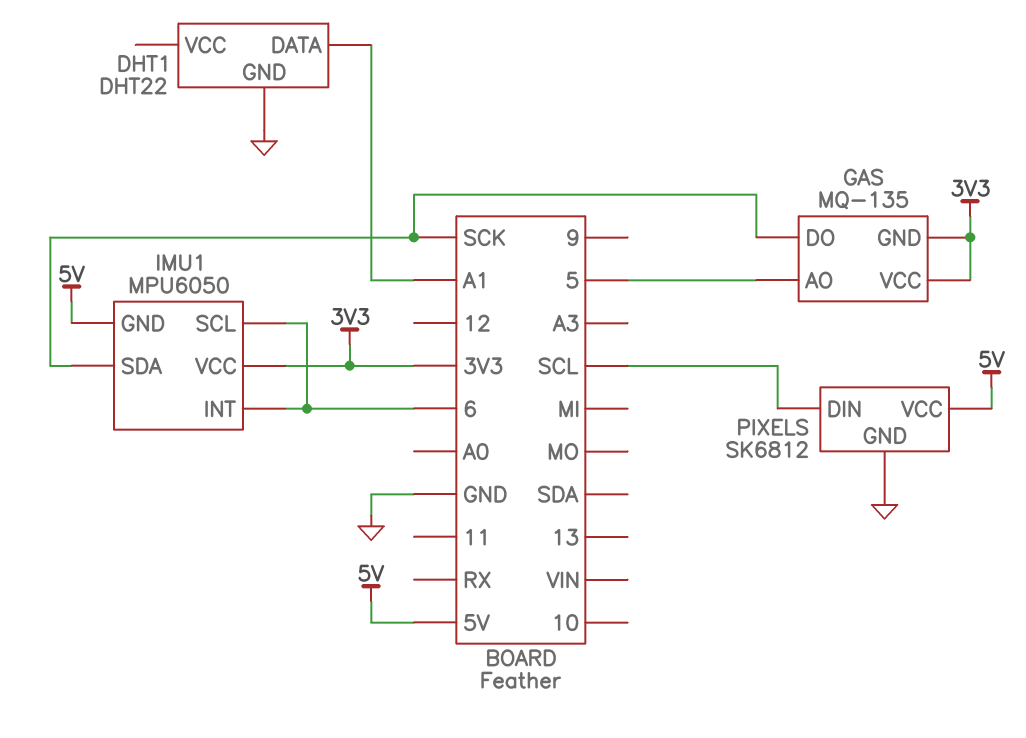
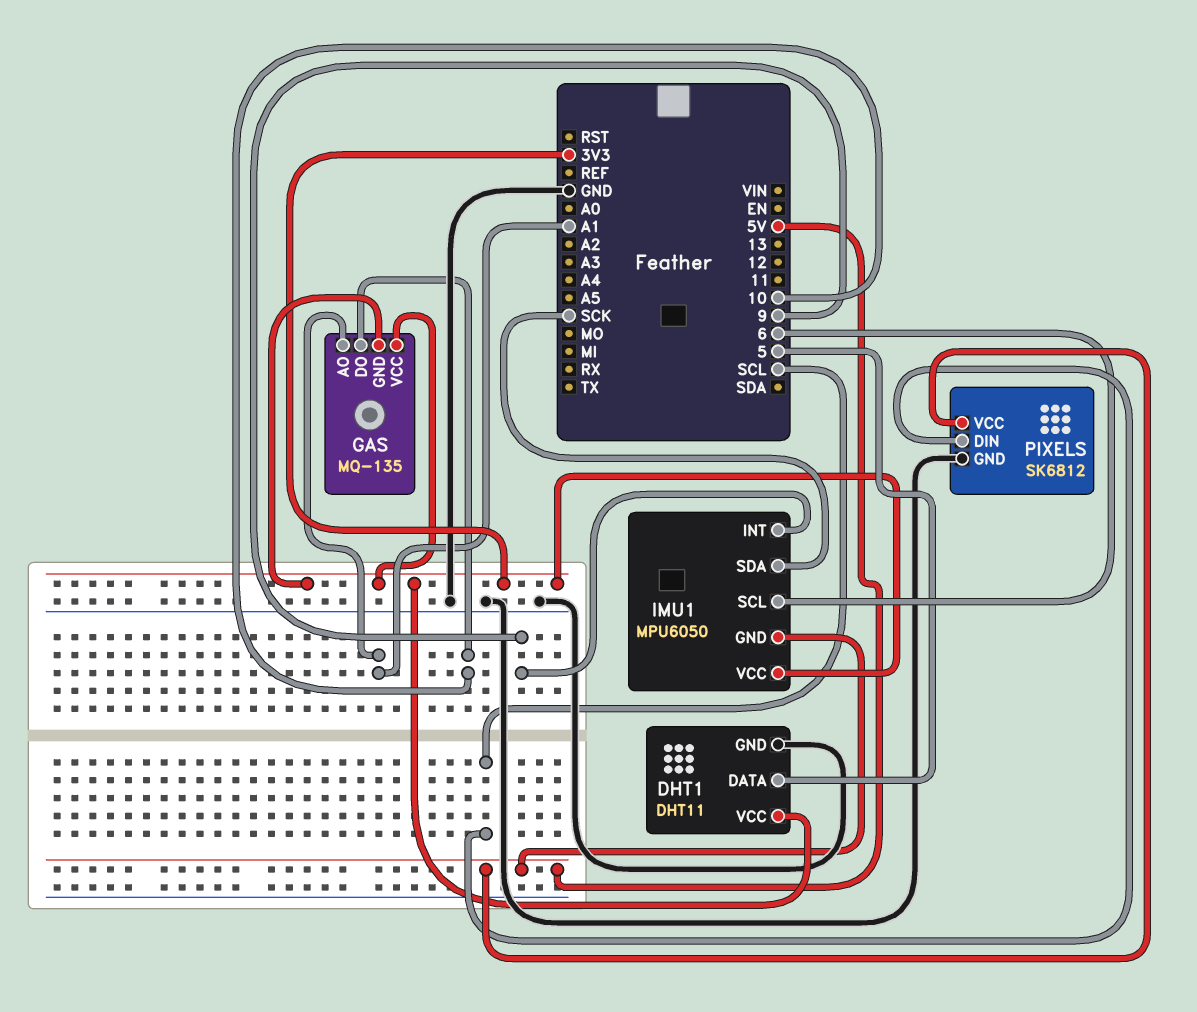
DHT1: DHT22 -> DHT11
DHT1 pin DATA: A1 -> 5
DHT1 pin VCC: none -> 3V3
GAS pin AO: 5 -> A1
GAS pin DO: SCK -> 10
IMU1 pin INT: 6 -> 9

